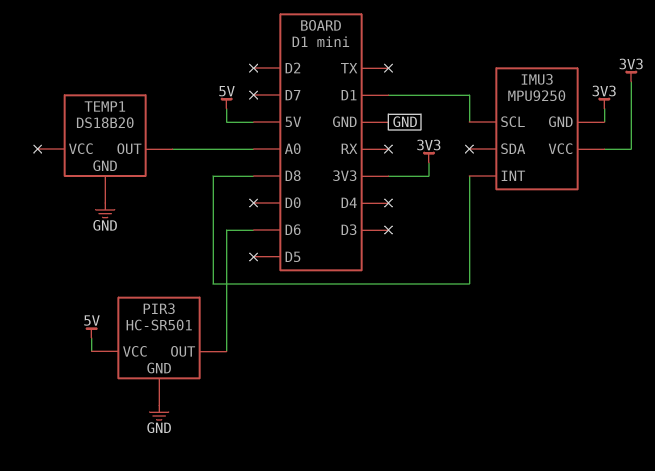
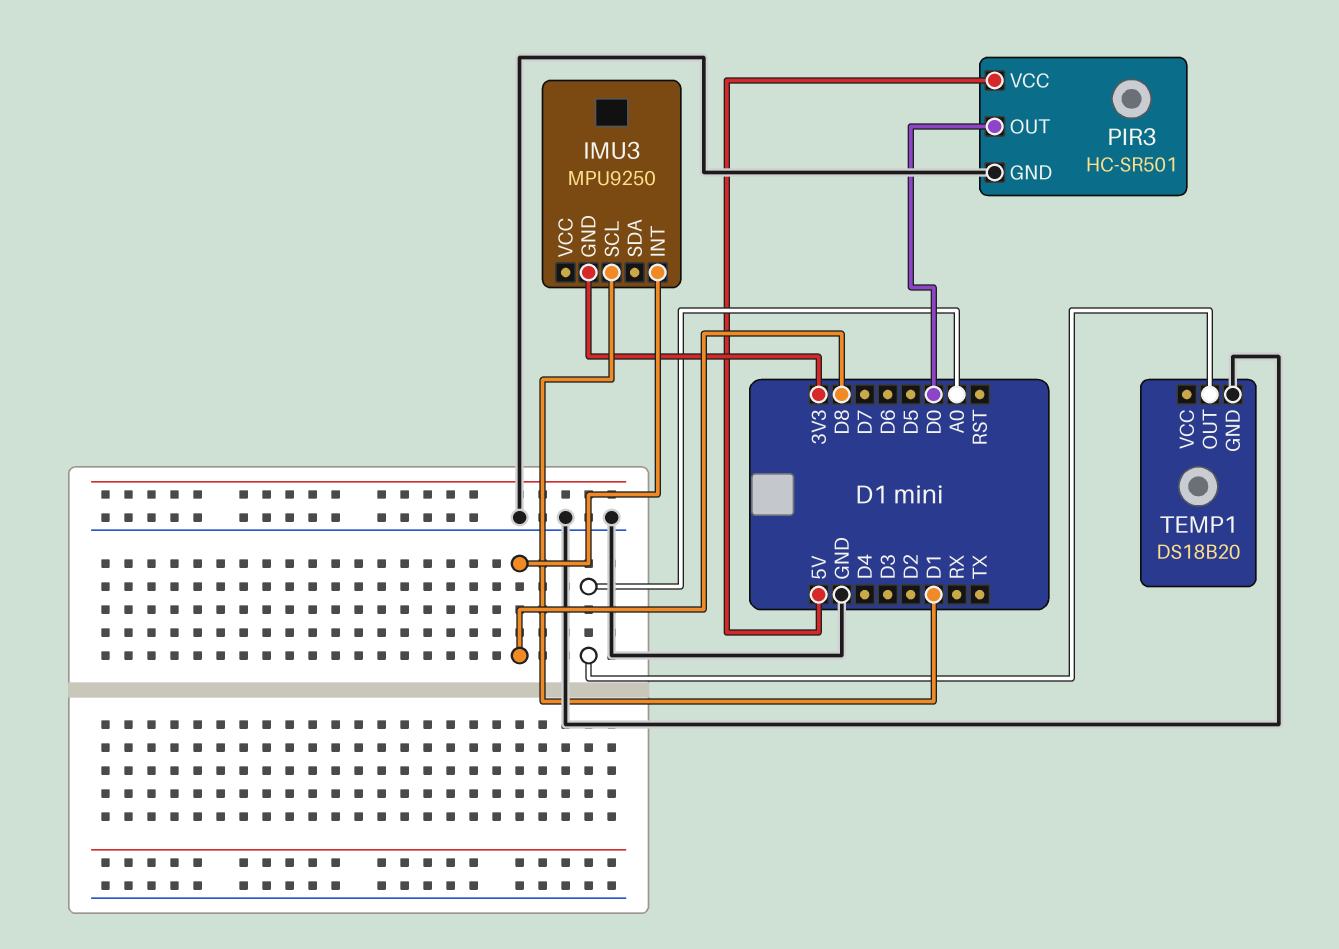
IMU3 pin VCC: 3V3 -> none
PIR3 pin OUT: D6 -> D0

